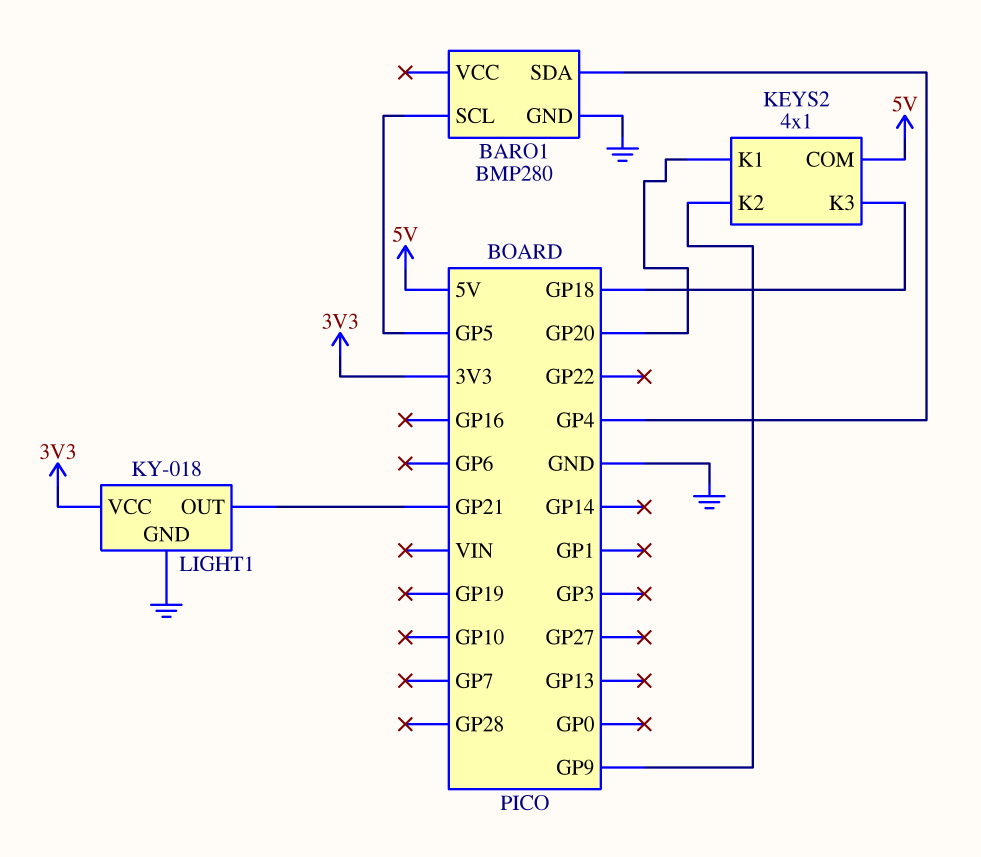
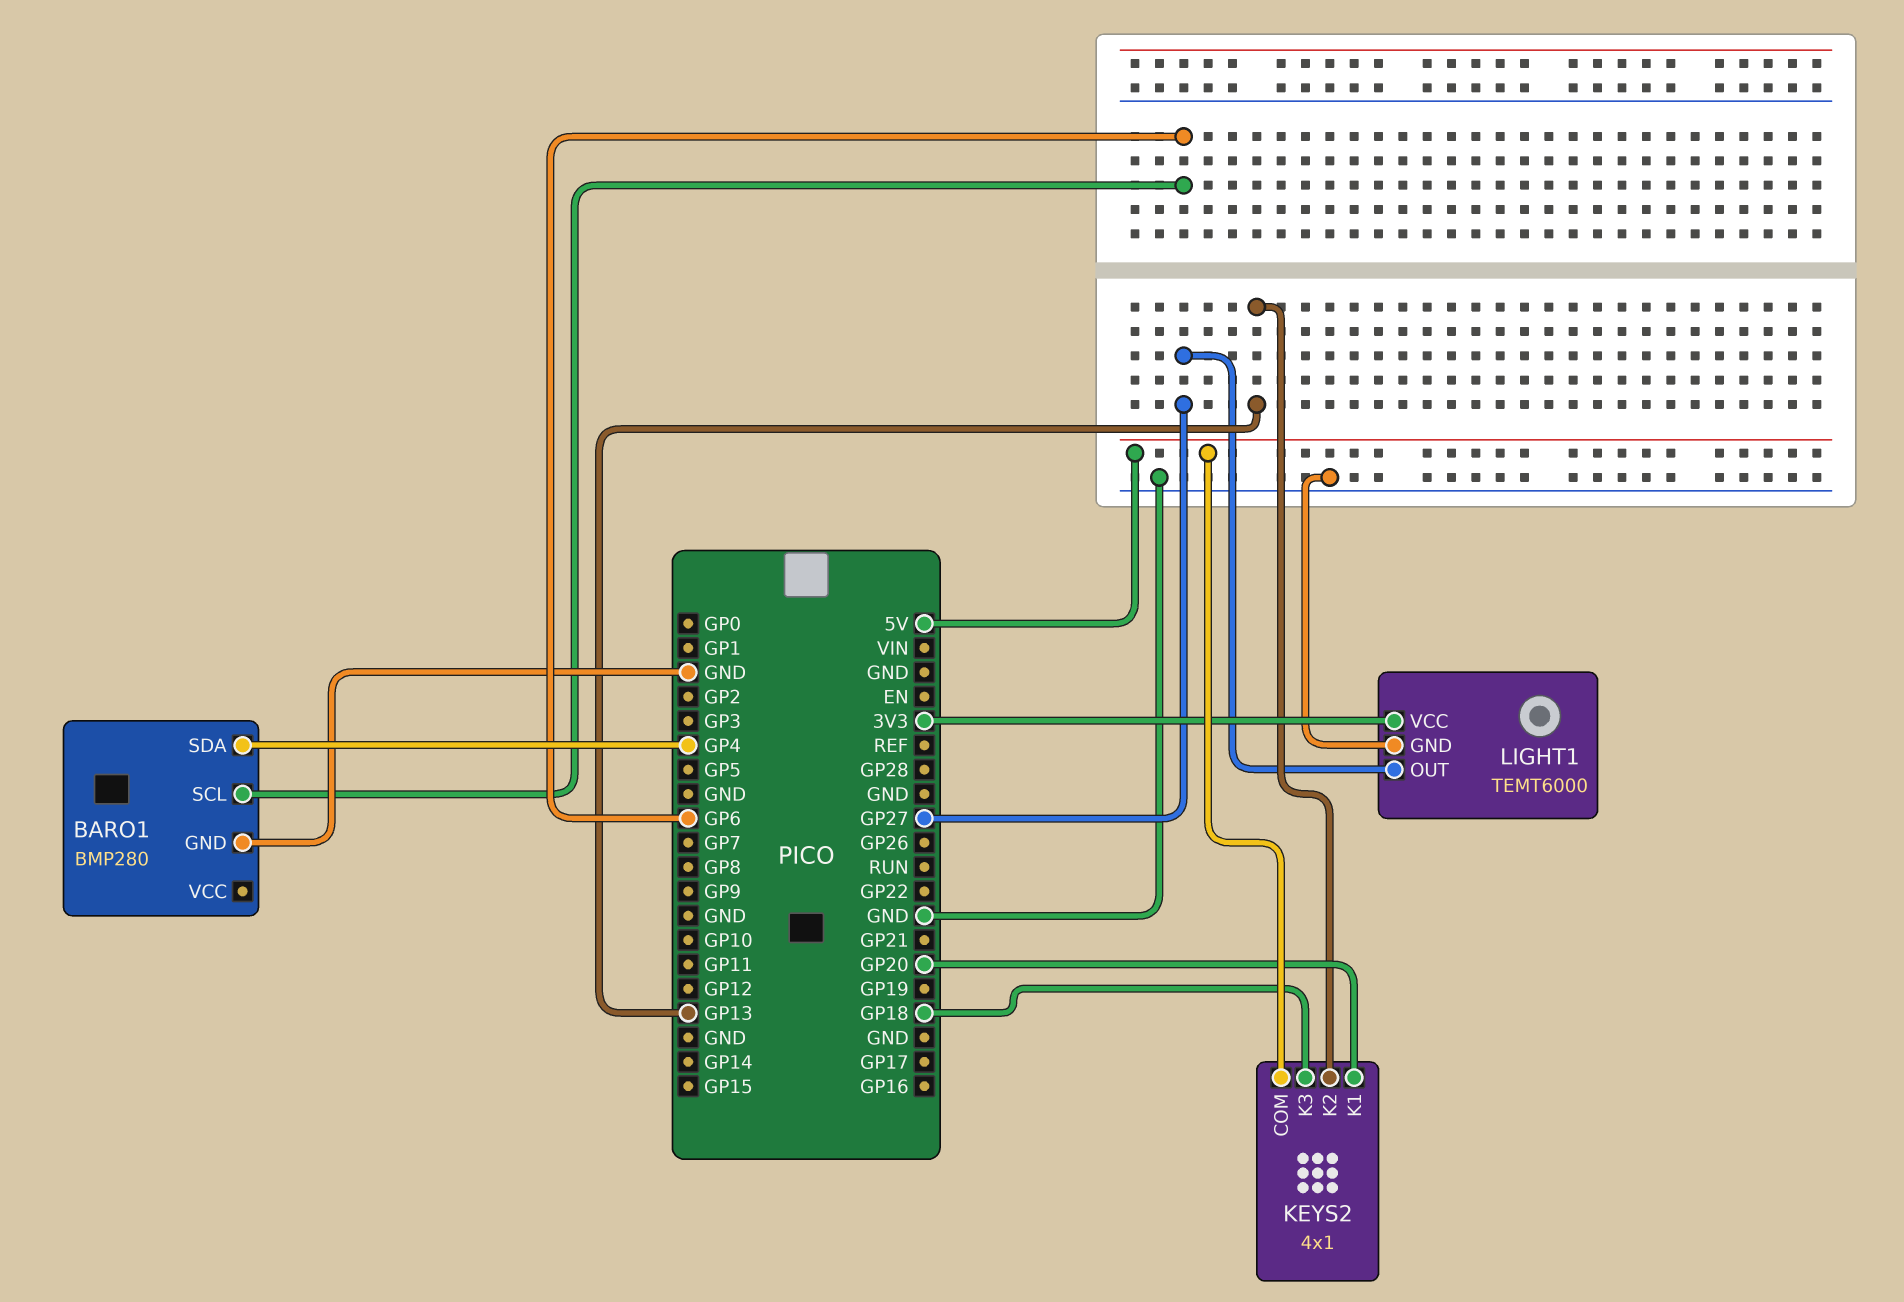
BARO1 pin SCL: GP5 -> GP6
KEYS2 pin K2: GP9 -> GP13
LIGHT1: KY-018 -> TEMT6000
LIGHT1 pin OUT: GP21 -> GP27

